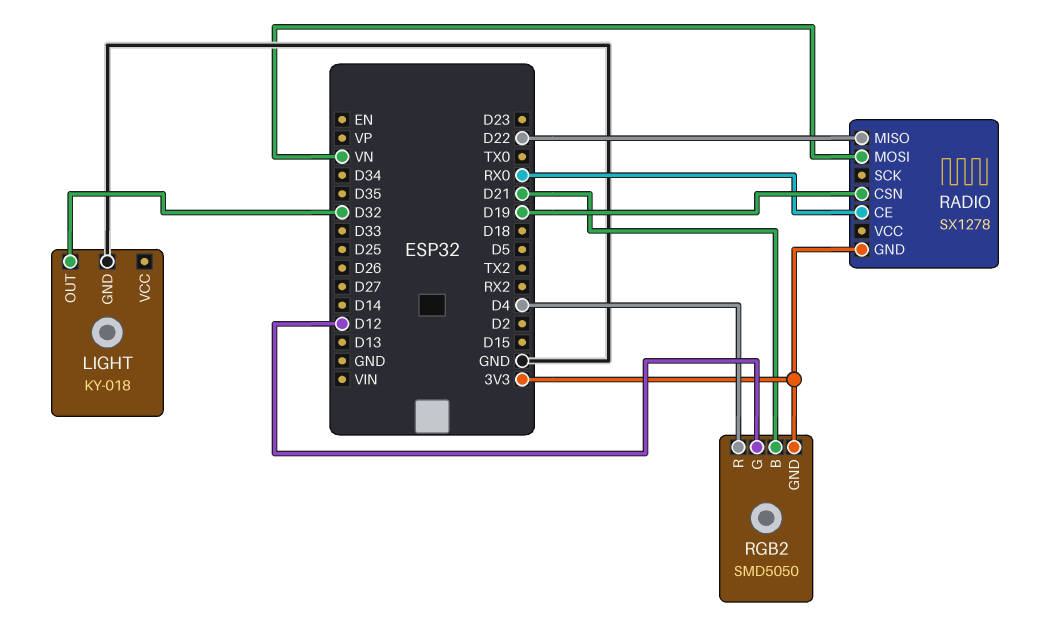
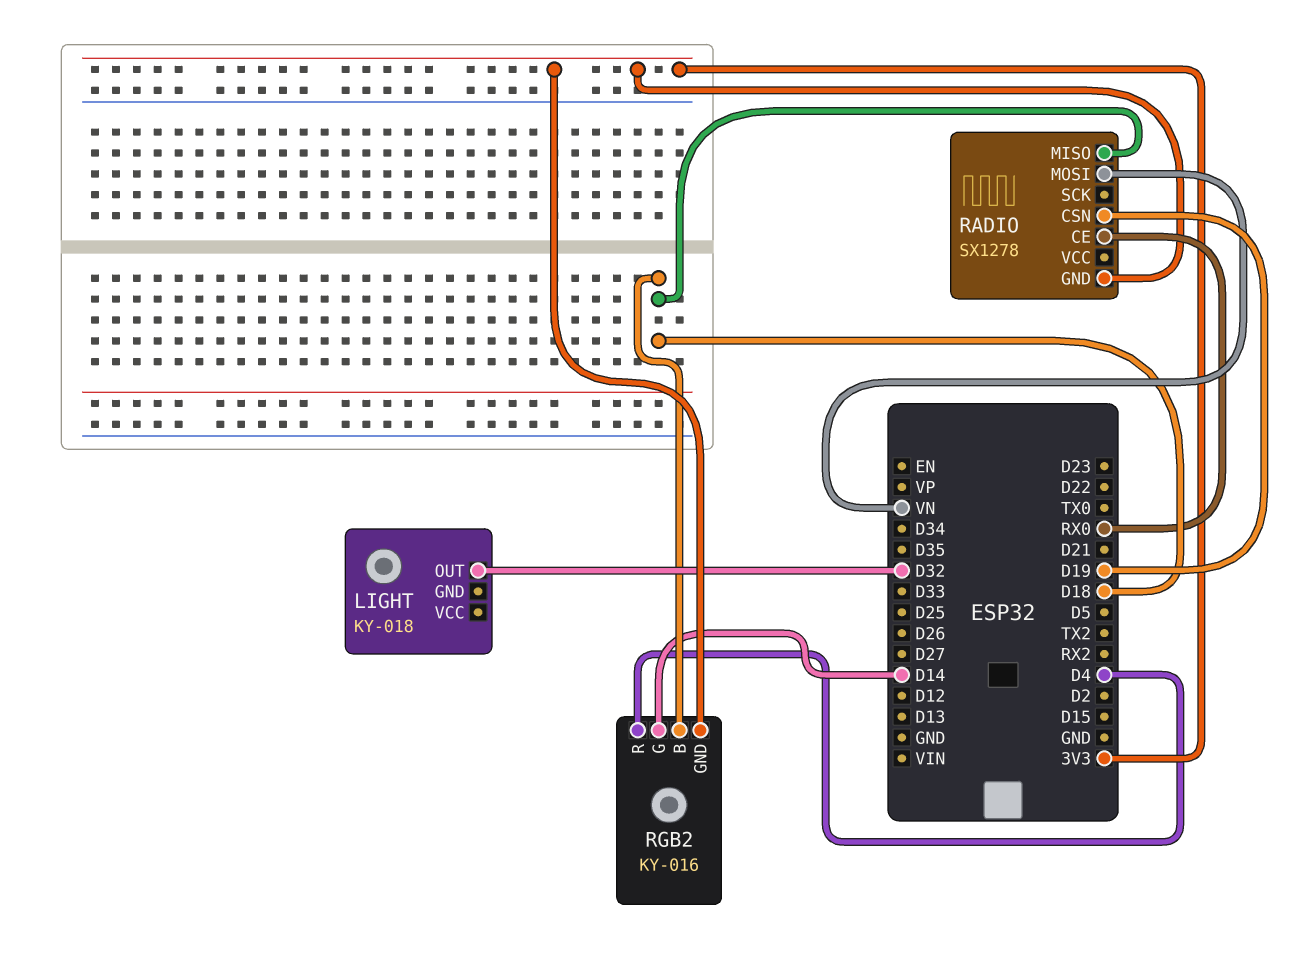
LIGHT pin GND: GND -> none
RADIO pin MISO: D22 -> D18
RGB2: SMD5050 -> KY-016
RGB2 pin B: D21 -> D18
RGB2 pin G: D12 -> D14

